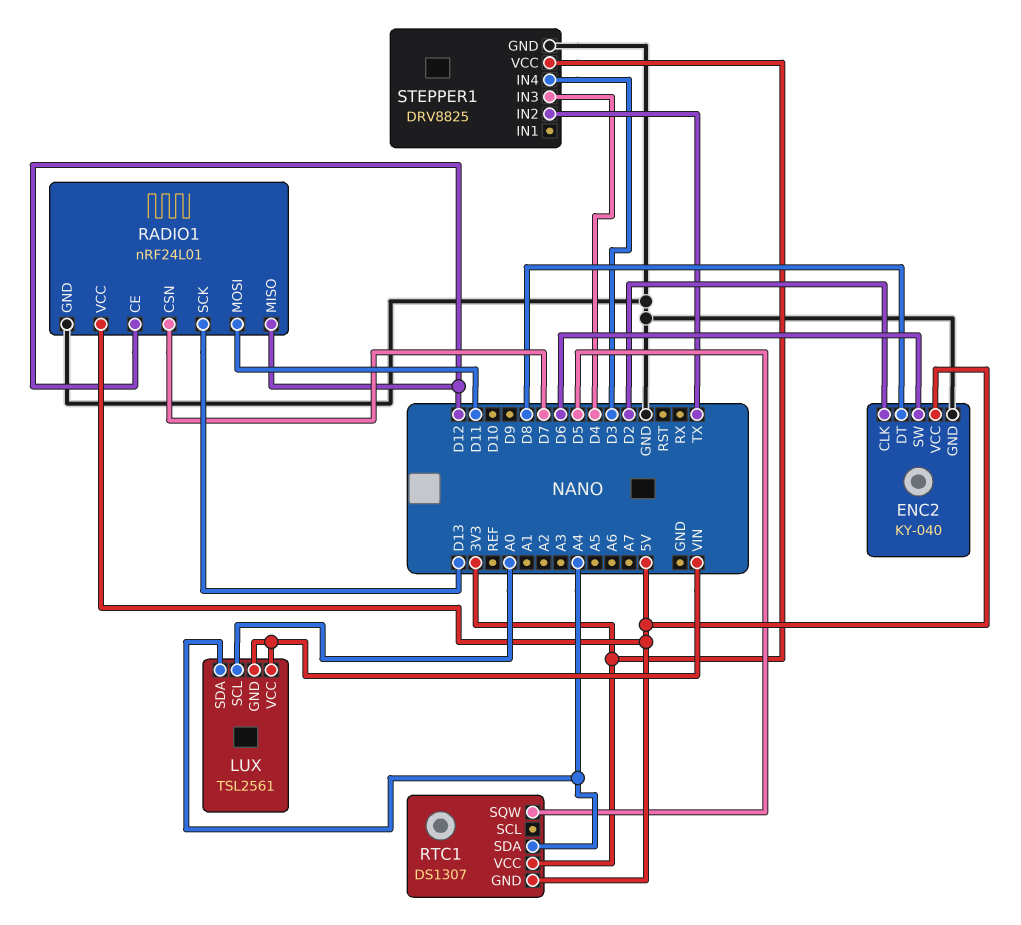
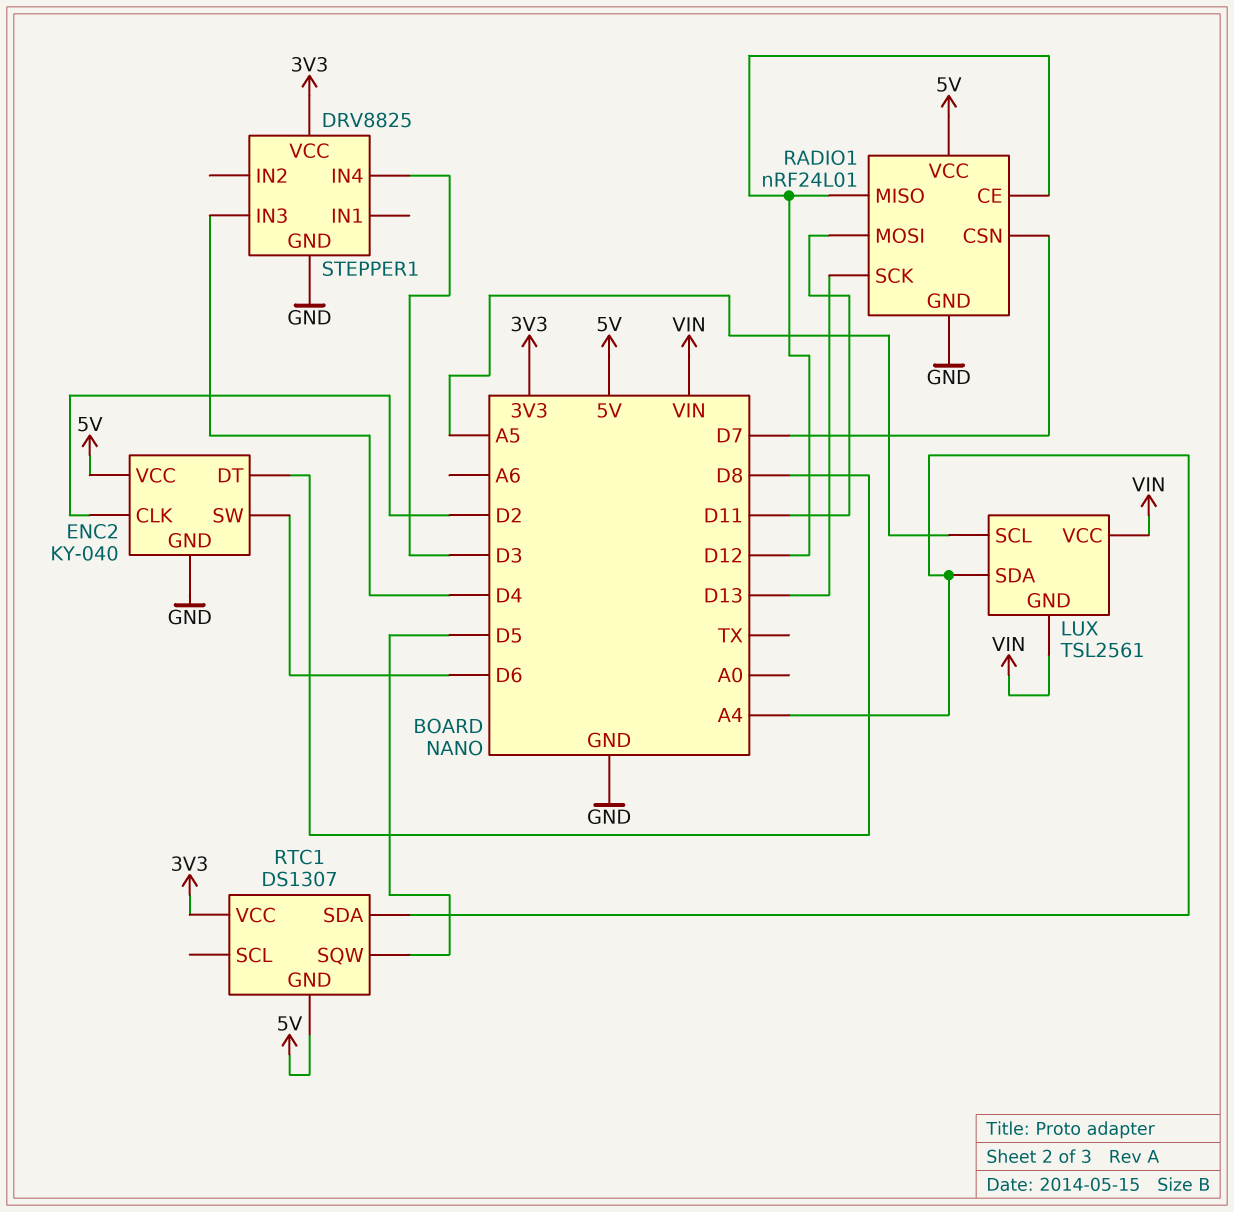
LUX pin SCL: A0 -> A5
STEPPER1 pin IN2: TX -> none

